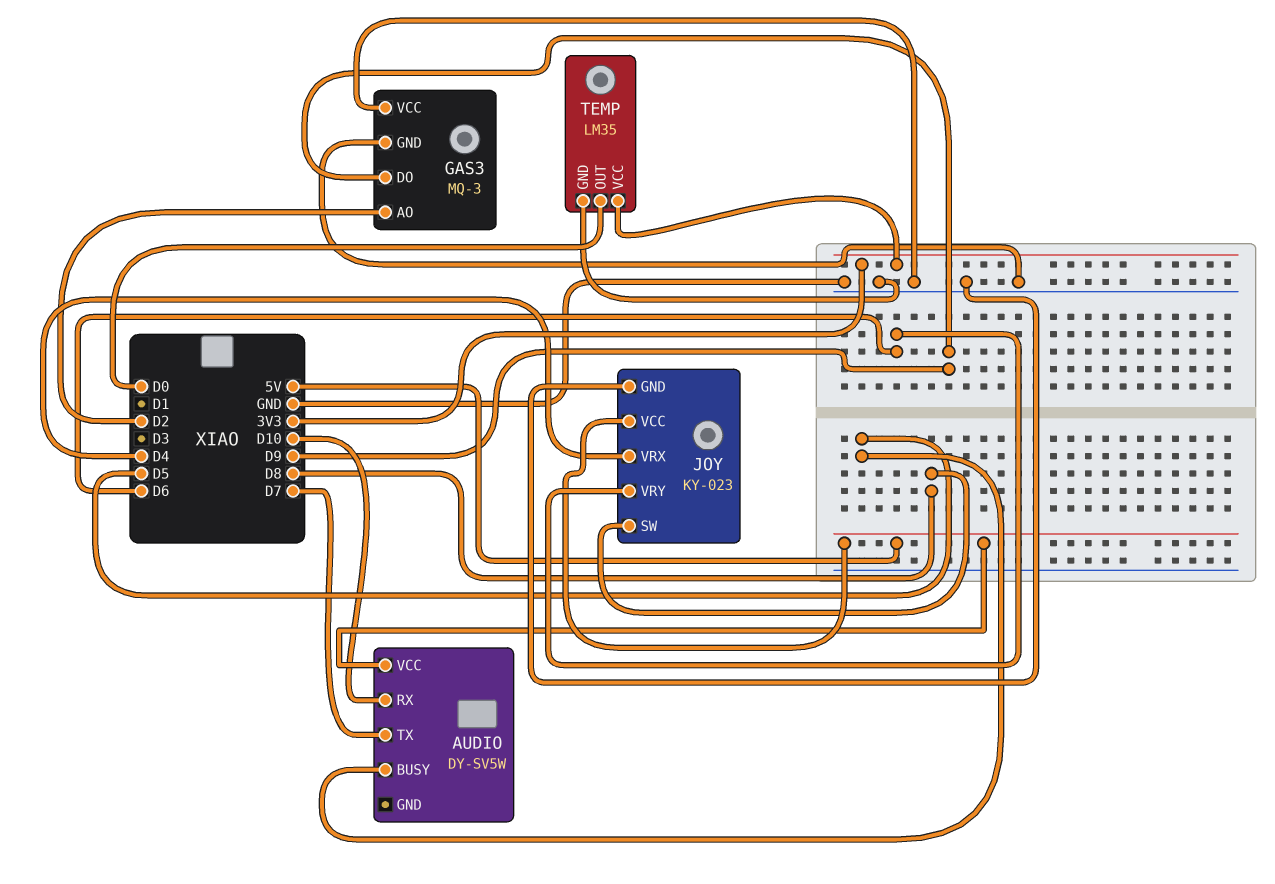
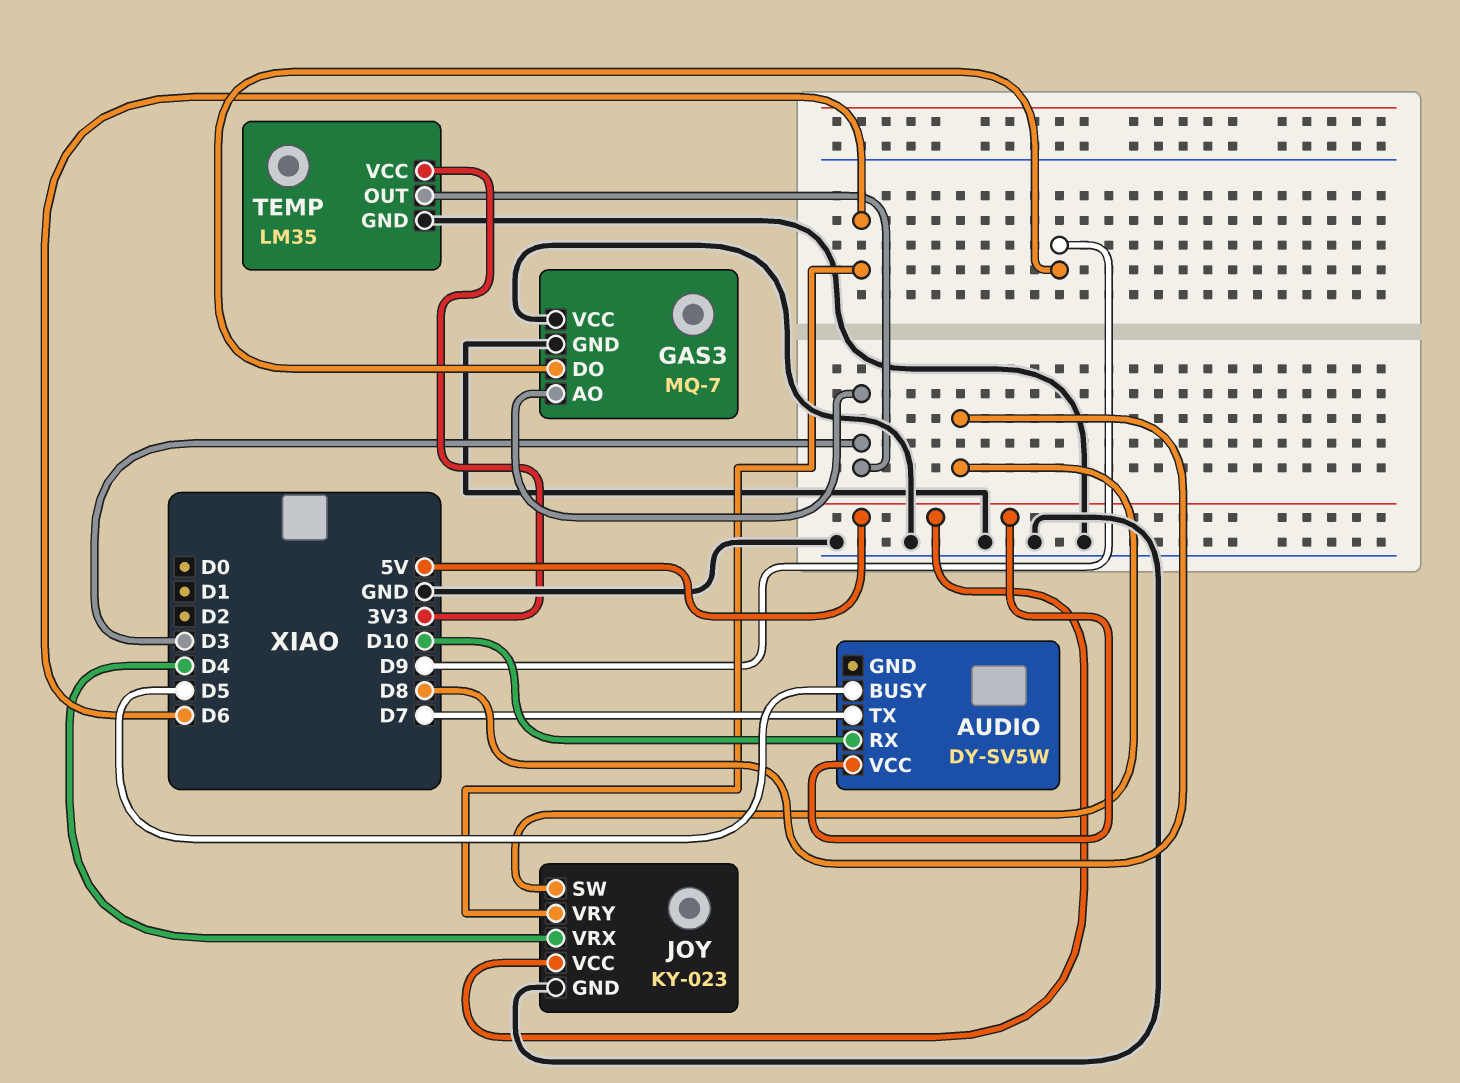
GAS3: MQ-3 -> MQ-7
GAS3 pin AO: D2 -> D3
TEMP pin OUT: D0 -> D3

